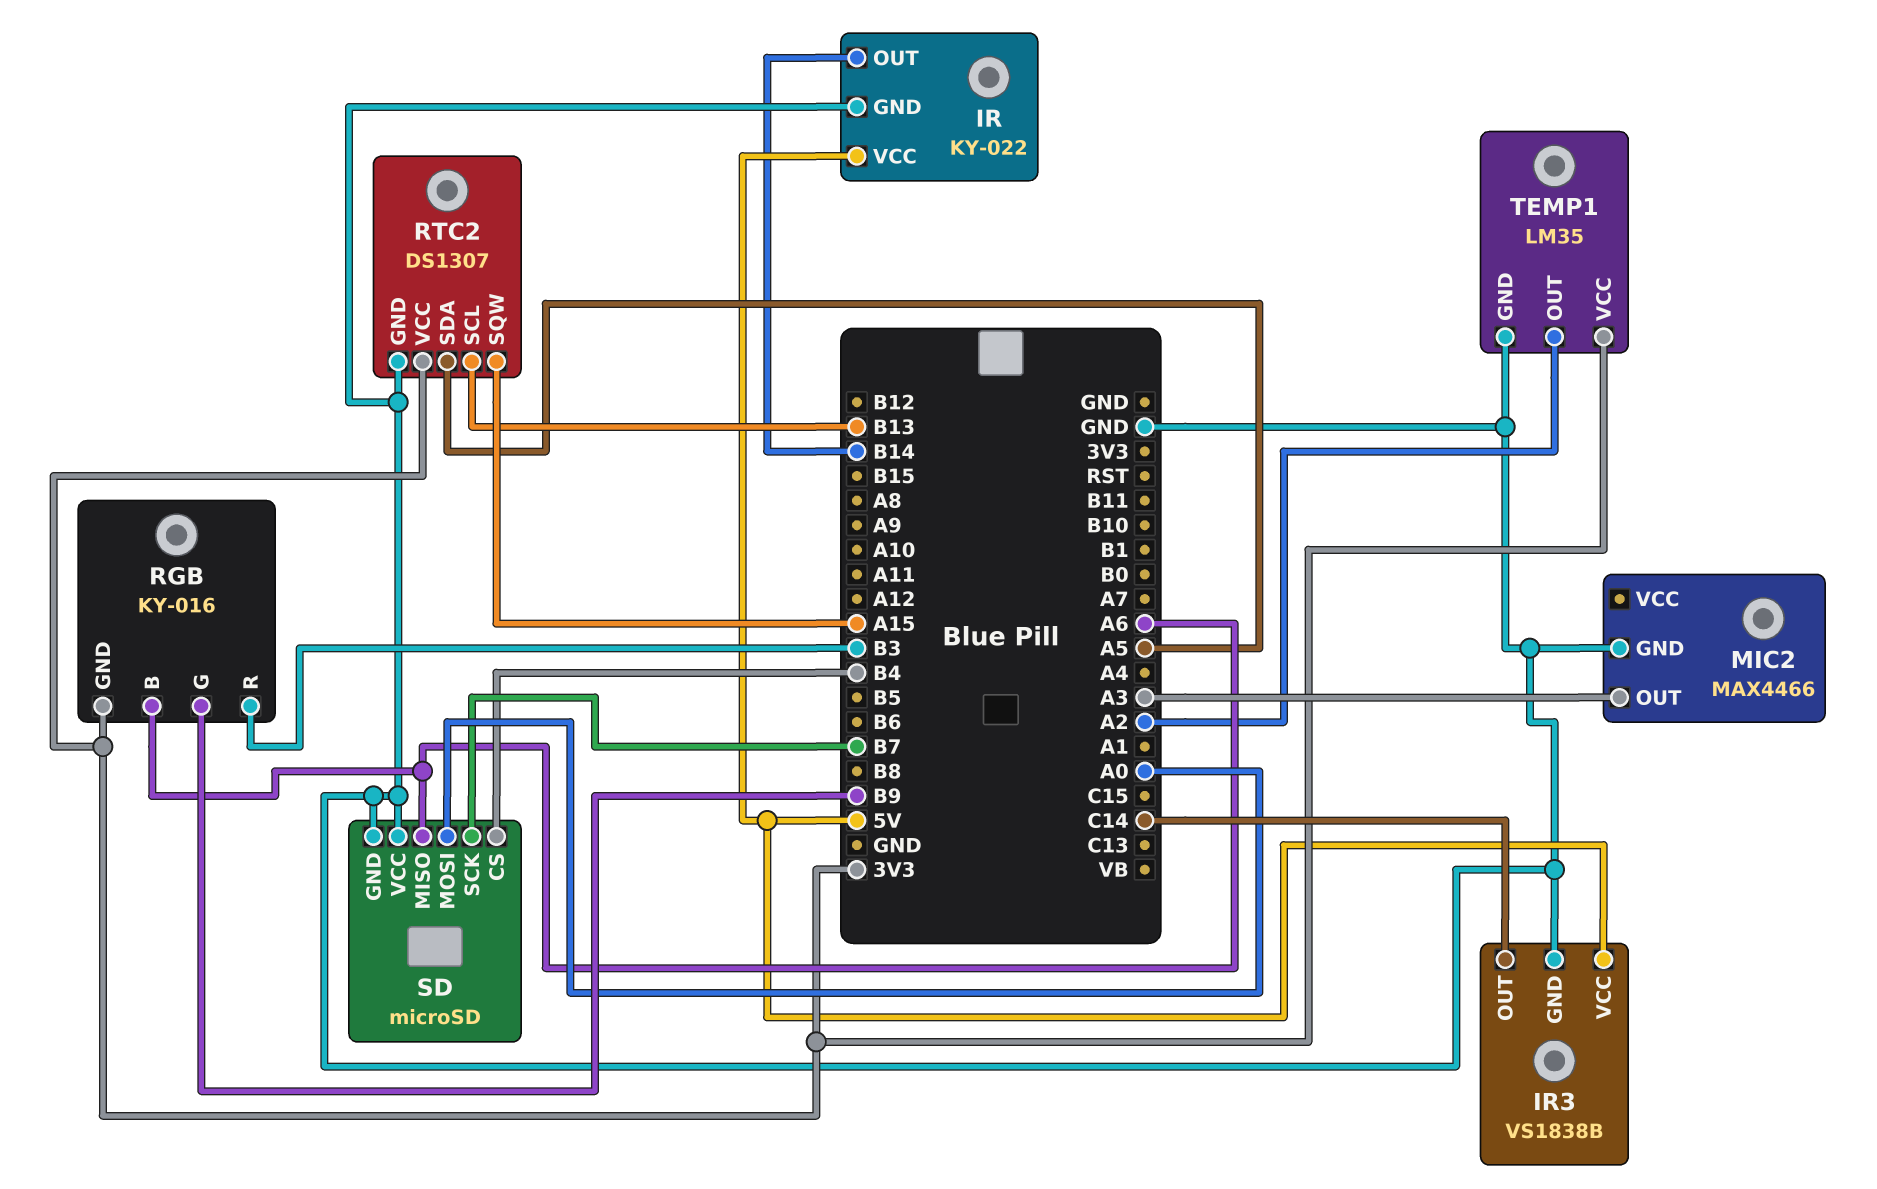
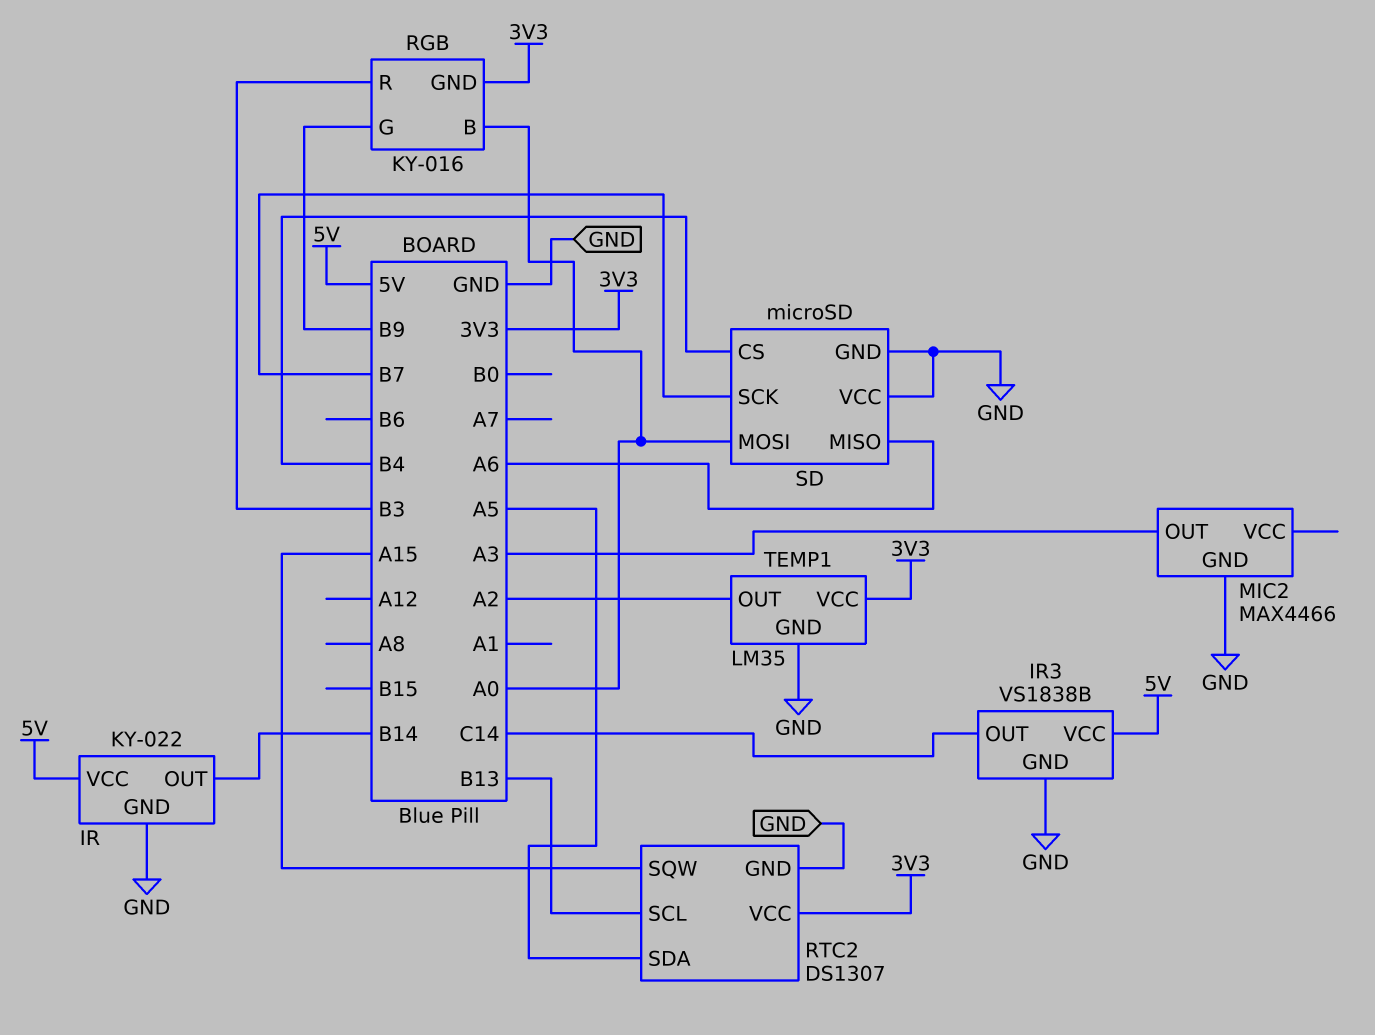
RGB pin B: A6 -> A0

